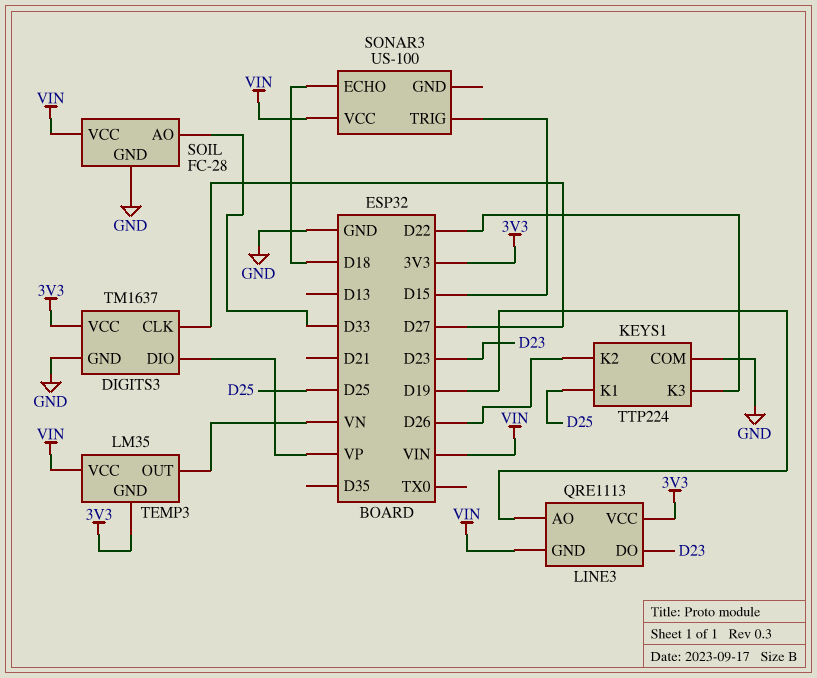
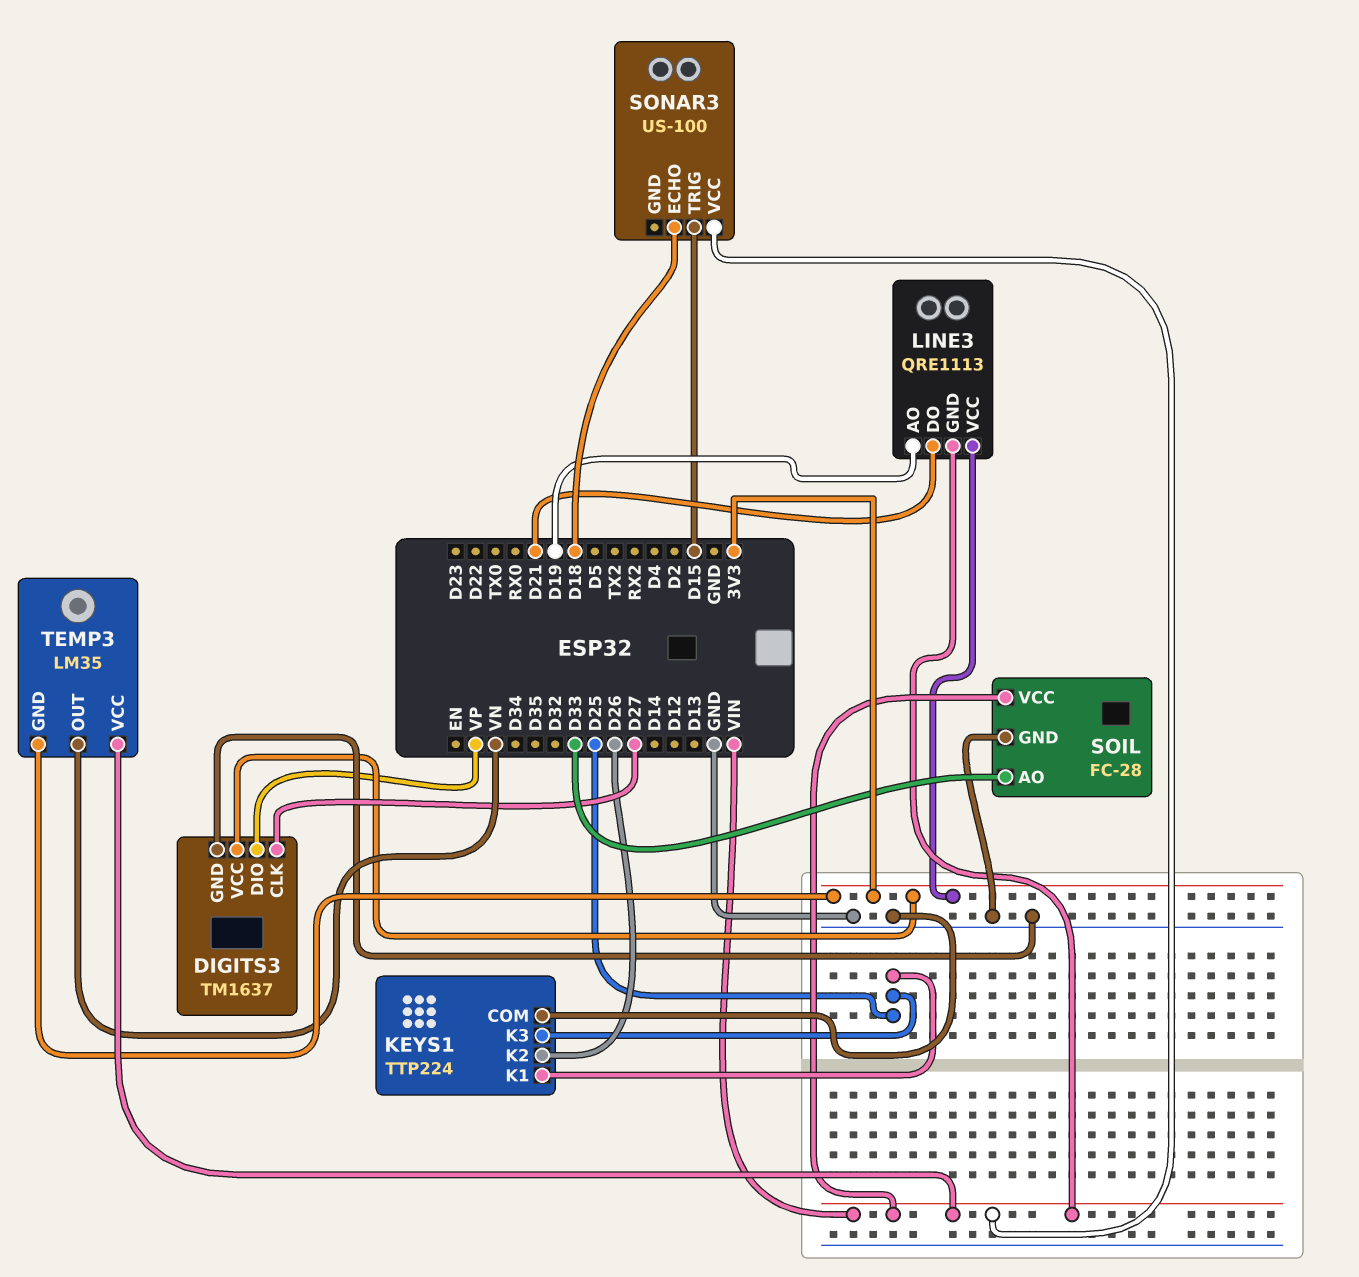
KEYS1 pin K3: D22 -> D25
LINE3 pin DO: D23 -> D21

